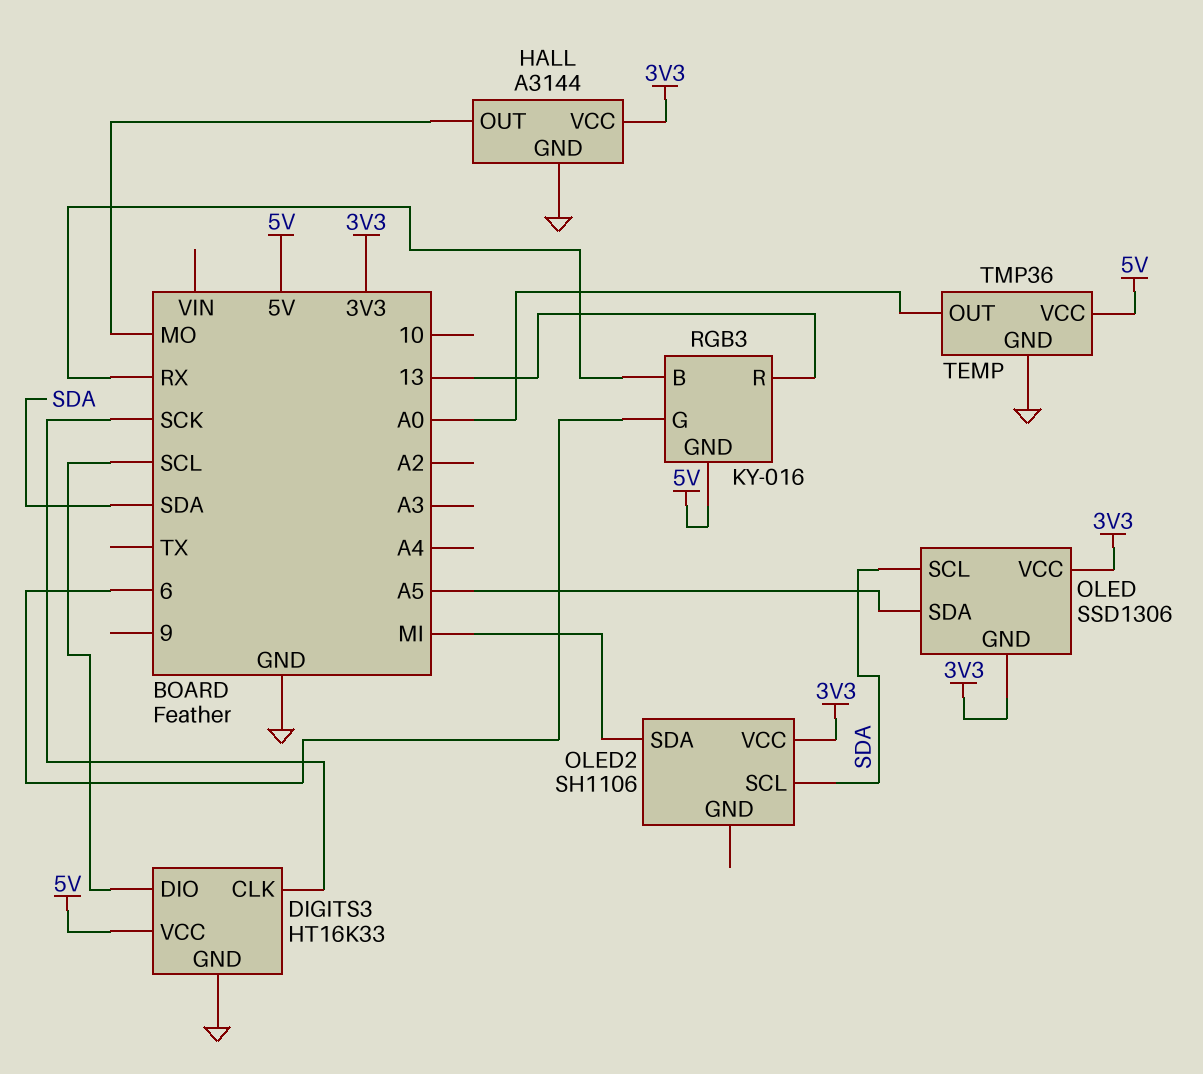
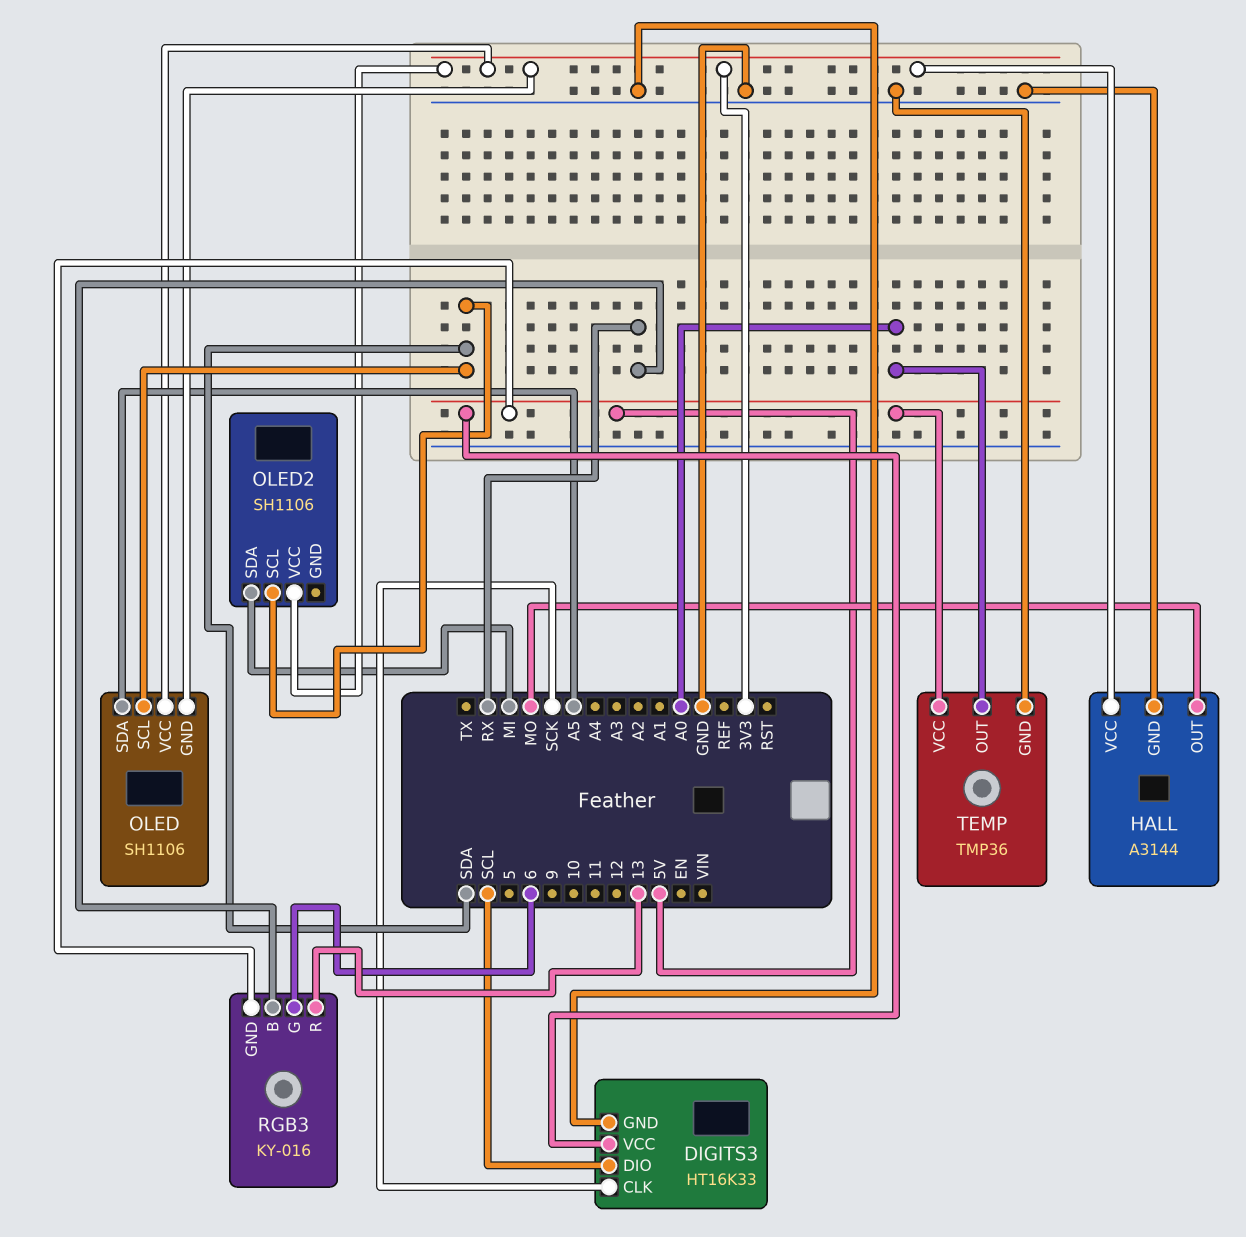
OLED: SSD1306 -> SH1106

